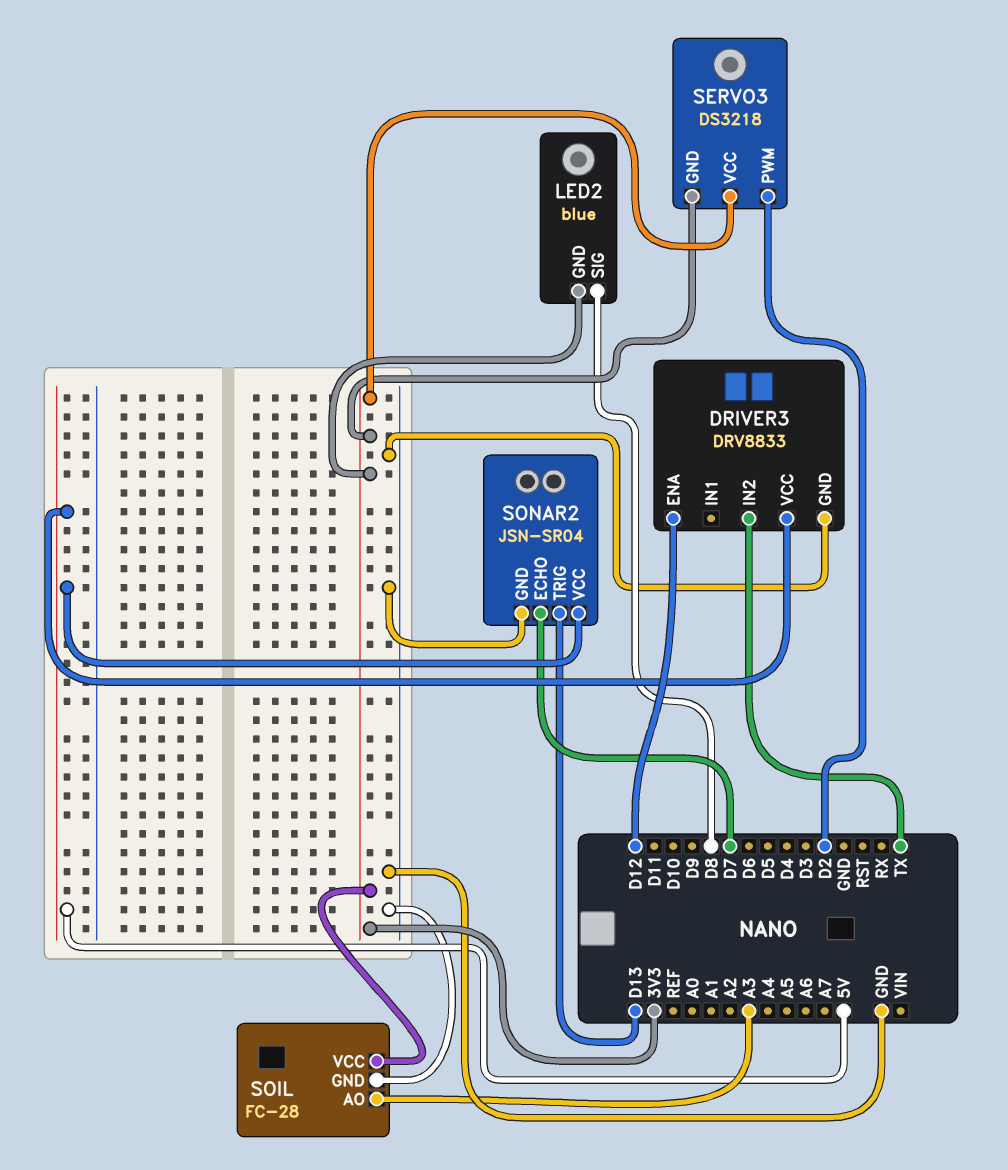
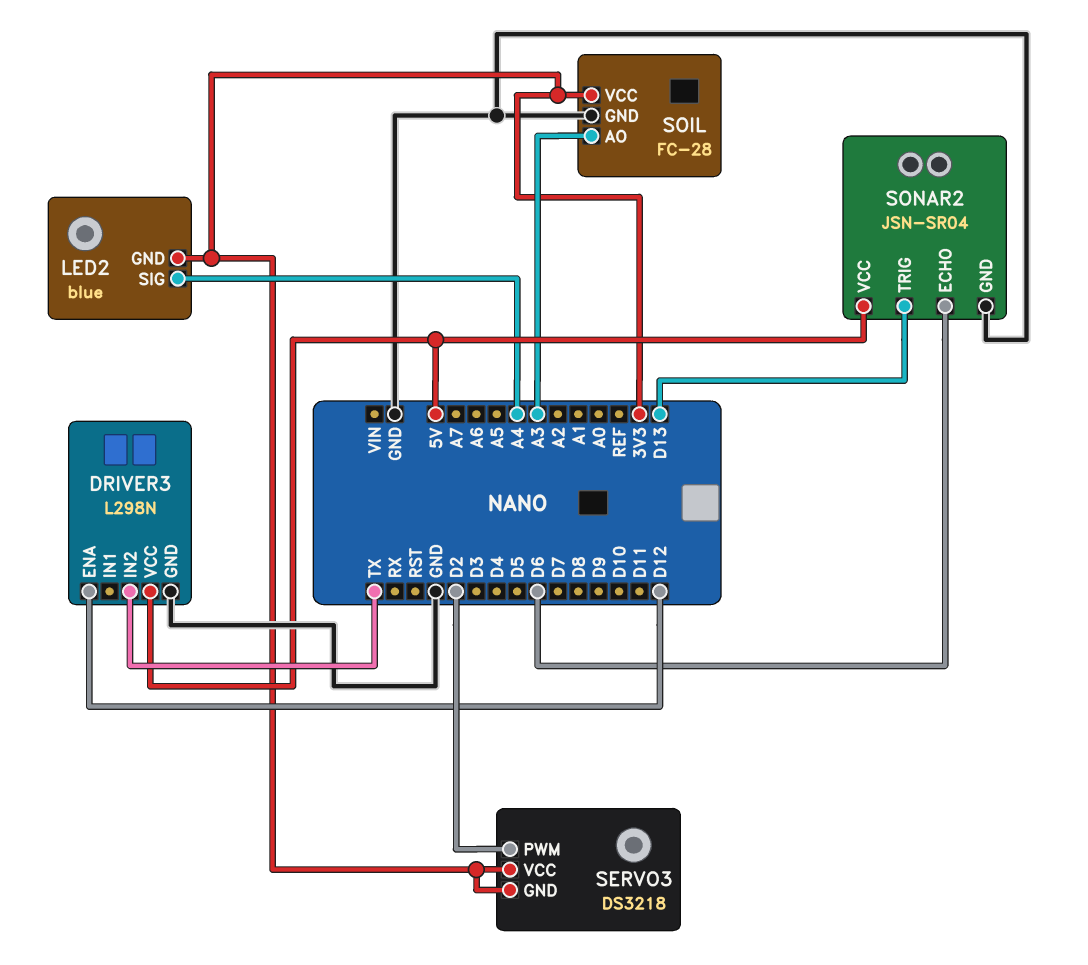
DRIVER3: DRV8833 -> L298N
LED2 pin SIG: D8 -> A4
SONAR2 pin ECHO: D7 -> D6

